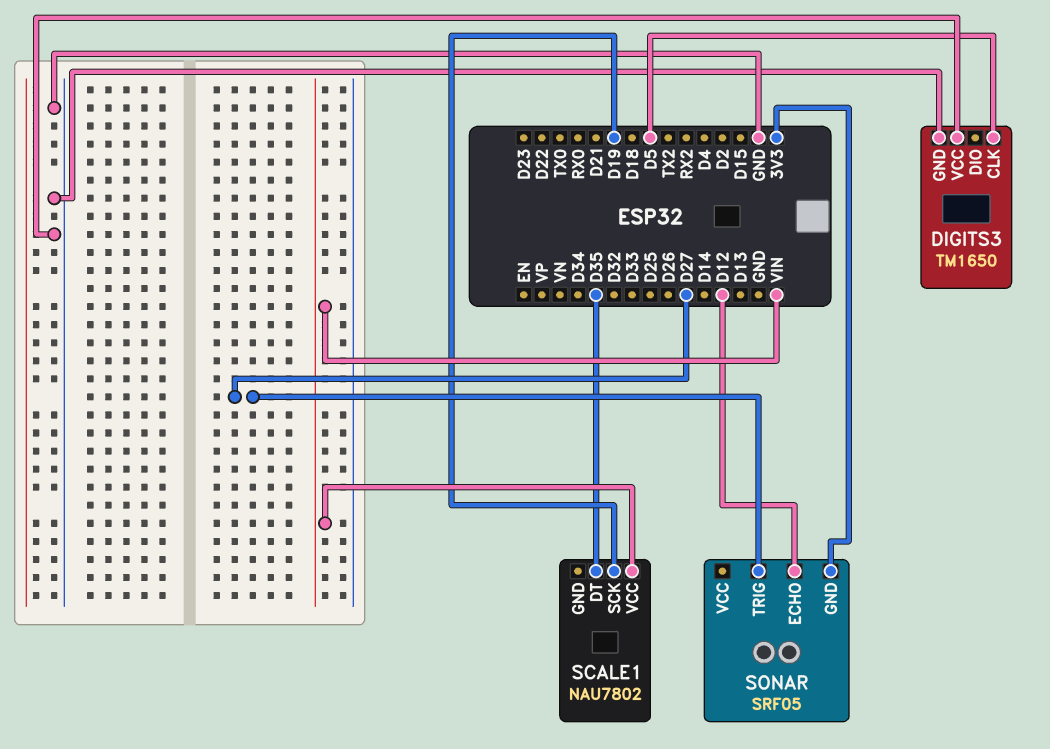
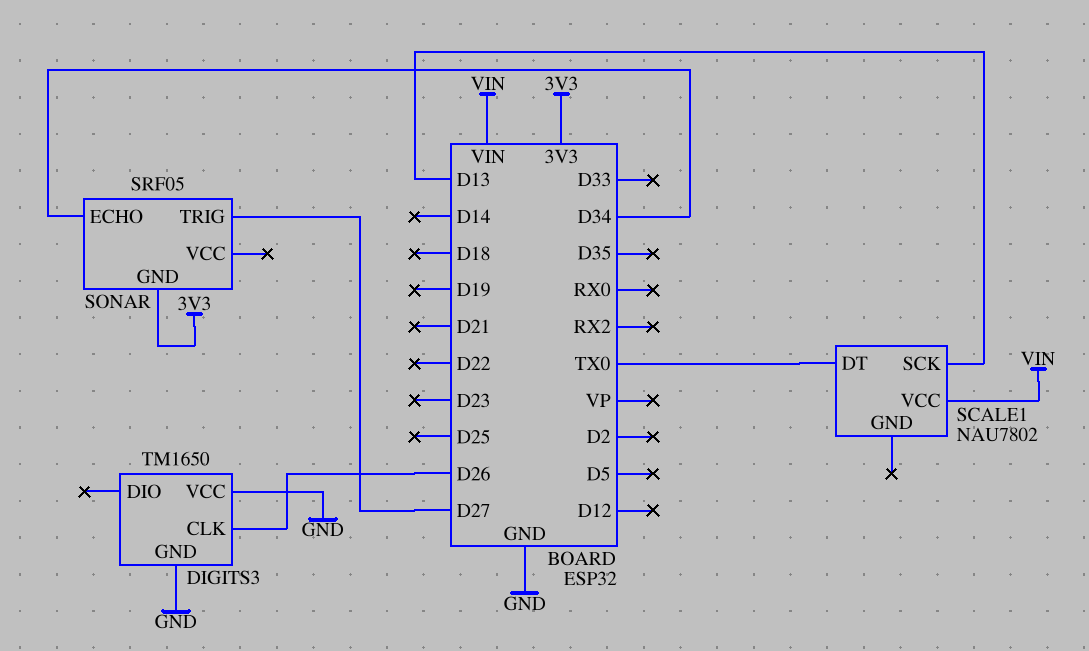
DIGITS3 pin CLK: D5 -> D26
SCALE1 pin DT: D35 -> TX0
SCALE1 pin SCK: D19 -> D13
SONAR pin ECHO: D12 -> D34

